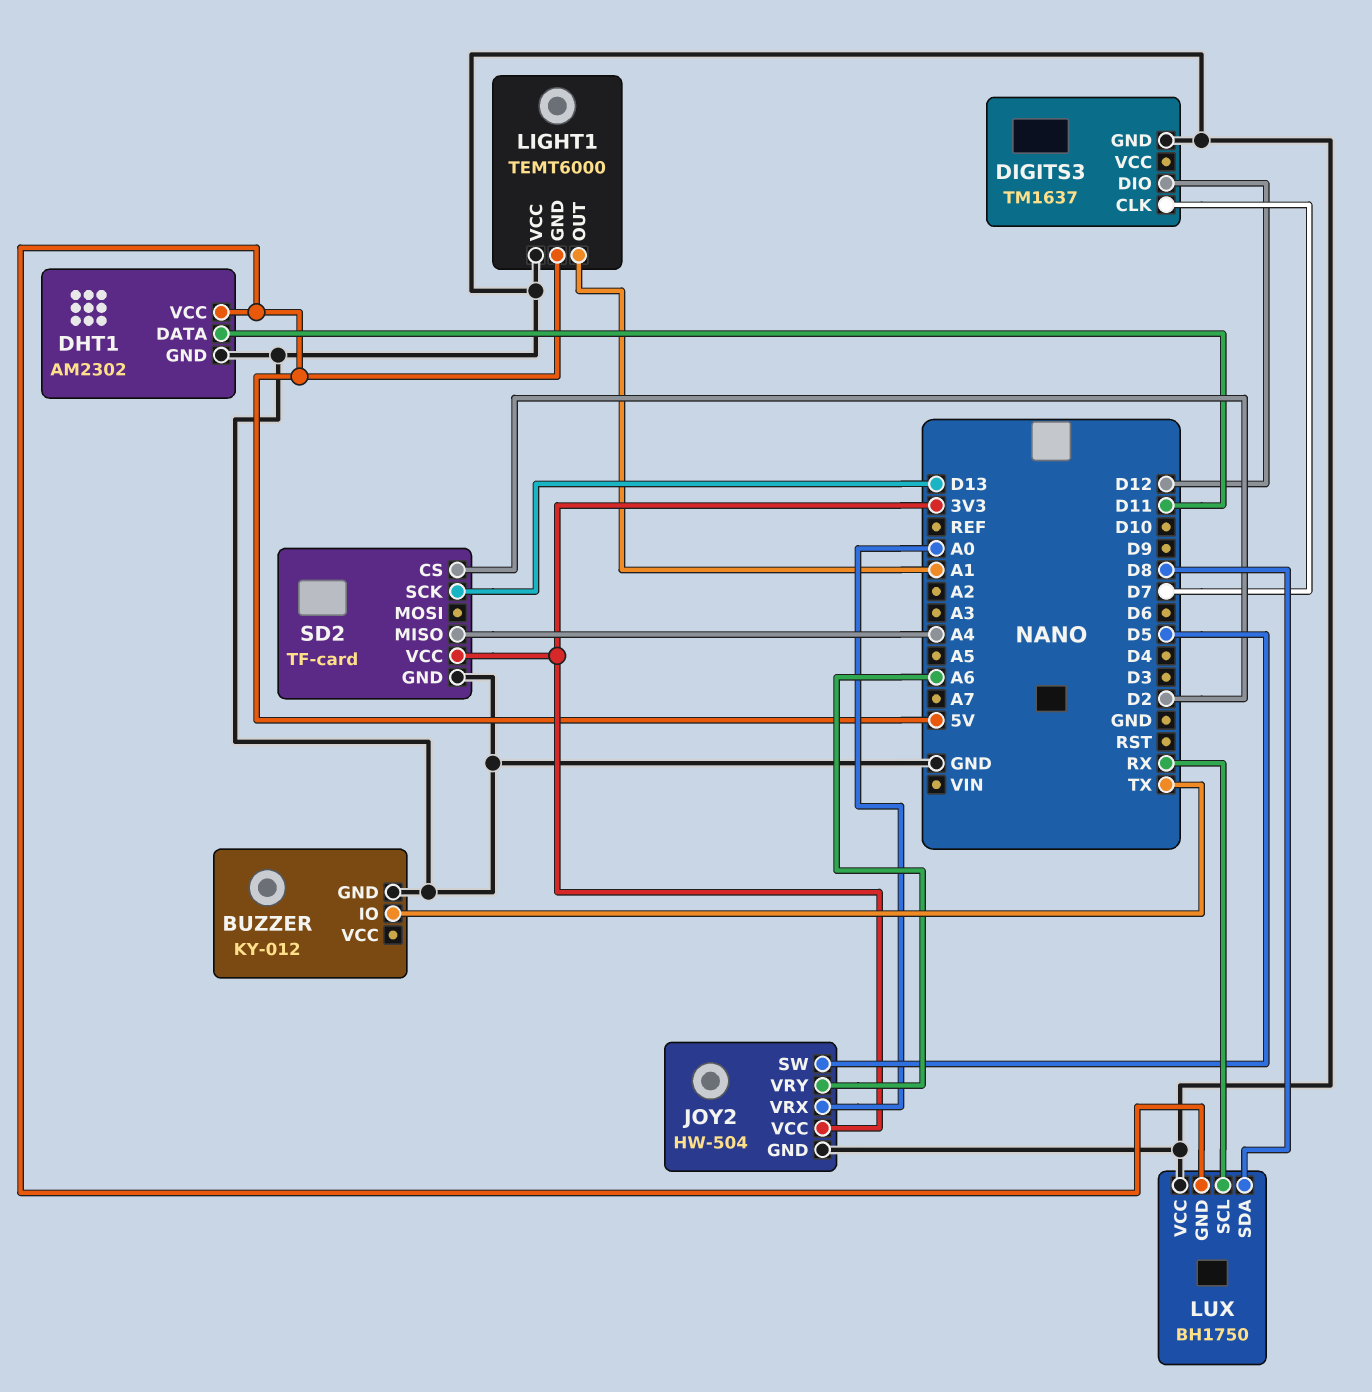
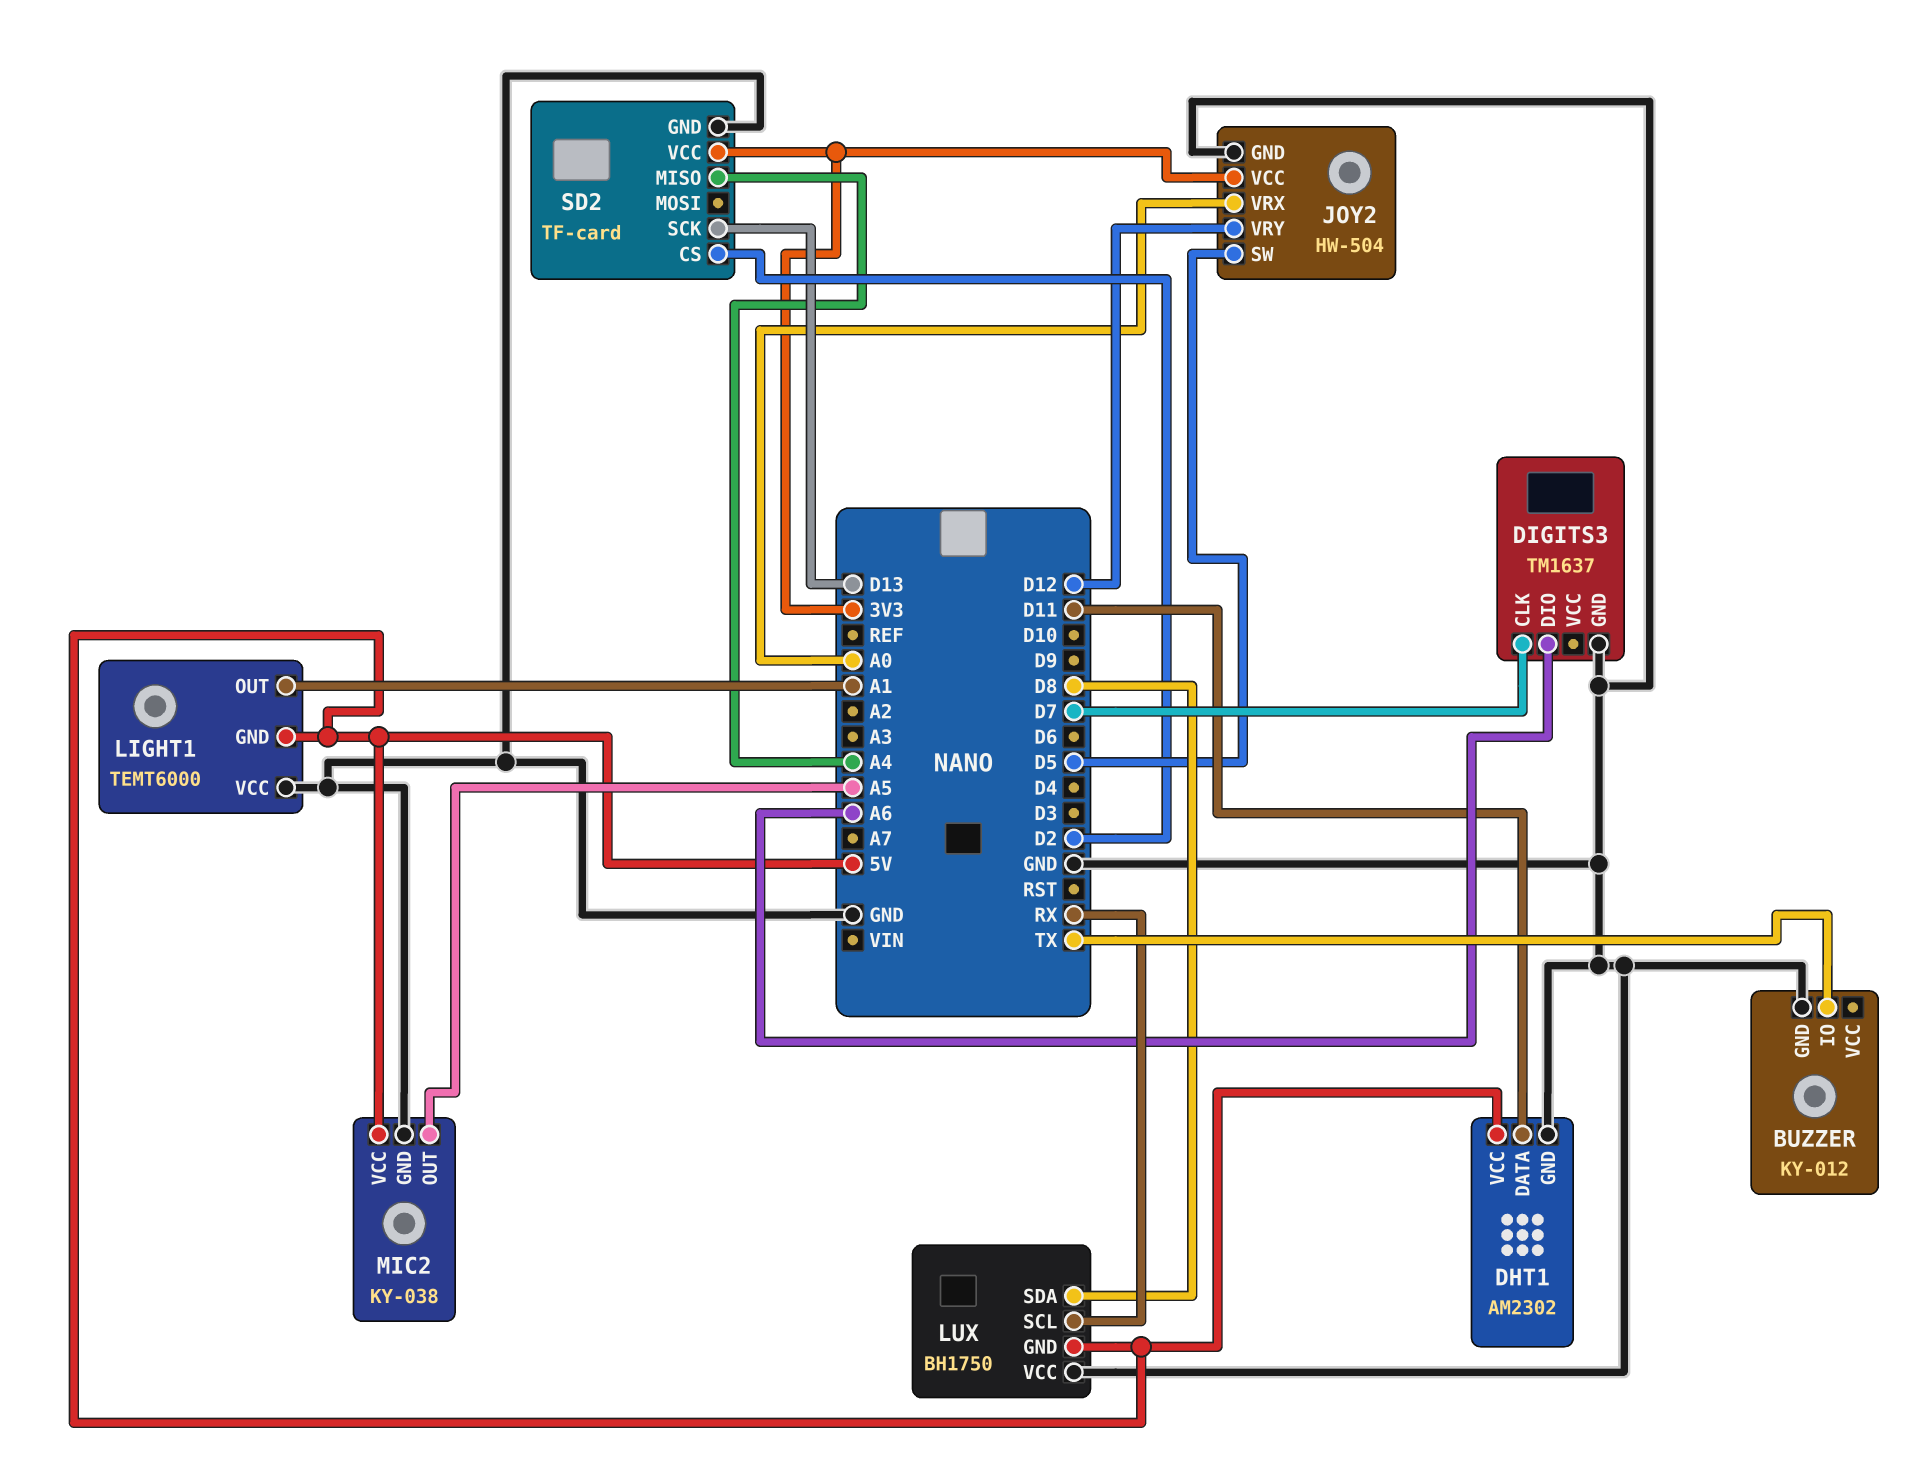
DIGITS3 pin DIO: D12 -> A6
JOY2 pin VRY: A6 -> D12
MIC2: none -> KY-038
MIC2 pin GND: none -> GND
MIC2 pin OUT: none -> A5
MIC2 pin VCC: none -> 5V

